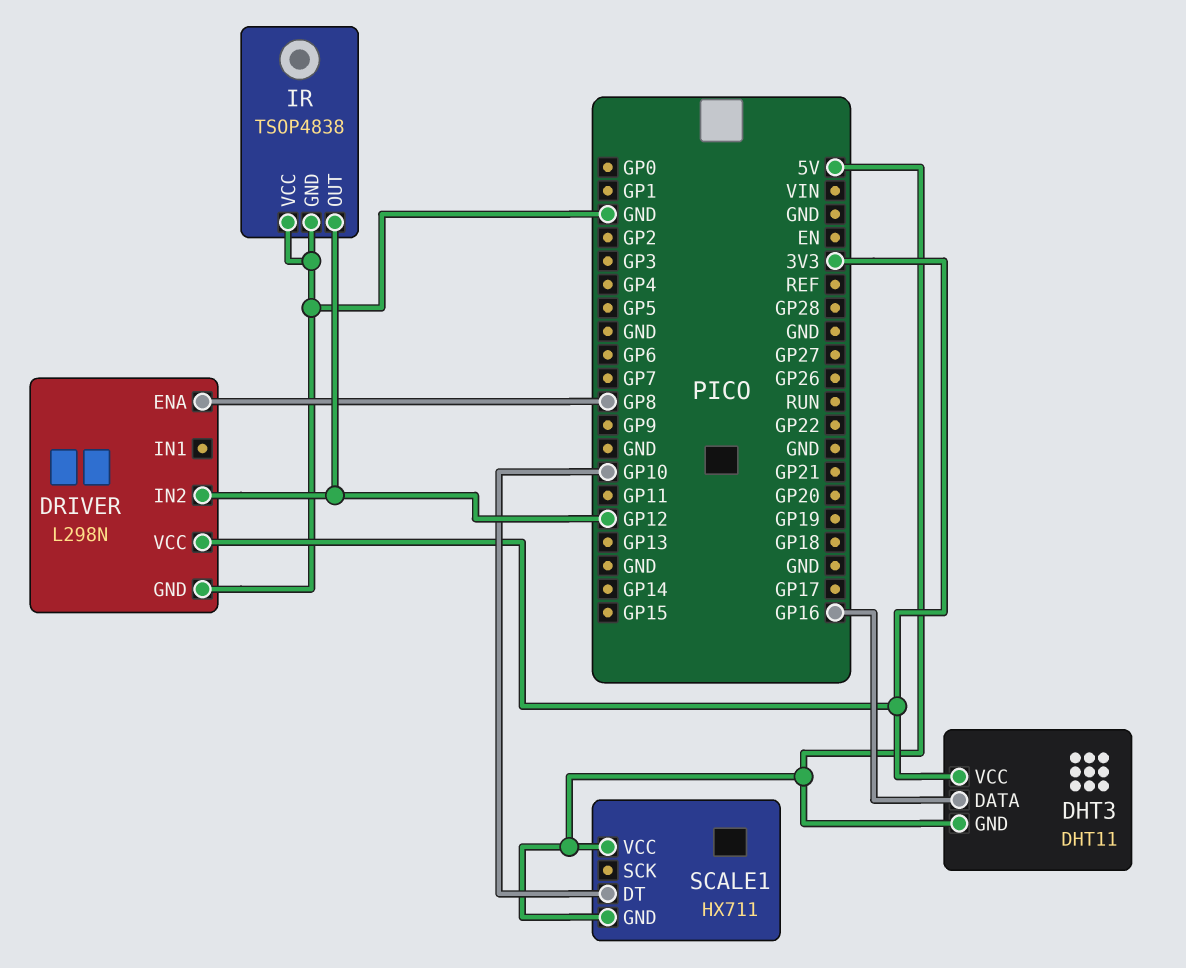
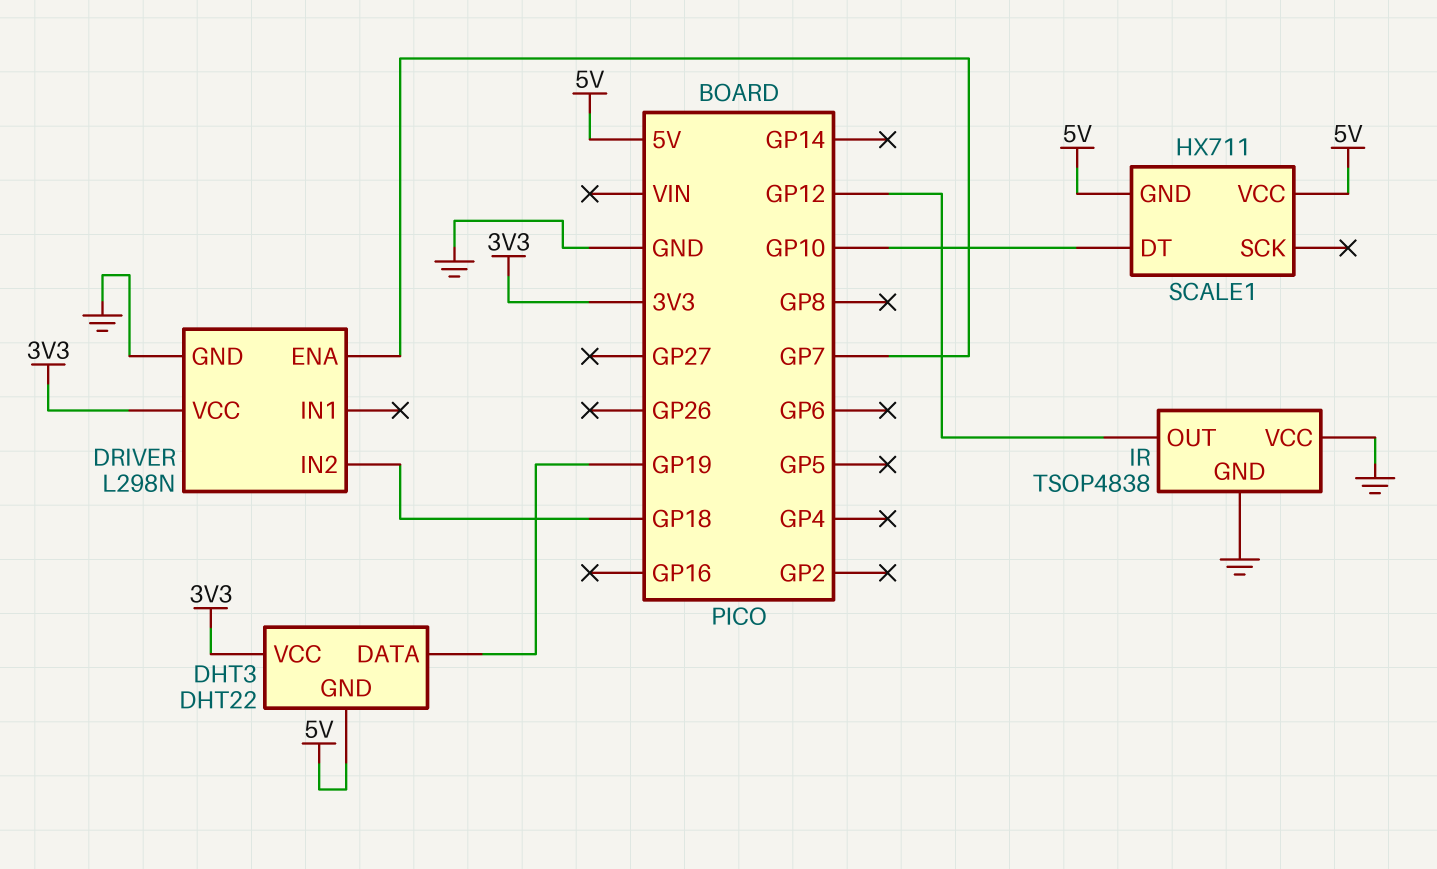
DHT3: DHT11 -> DHT22
DHT3 pin DATA: GP16 -> GP19
DRIVER pin ENA: GP8 -> GP7
DRIVER pin IN2: GP12 -> GP18

